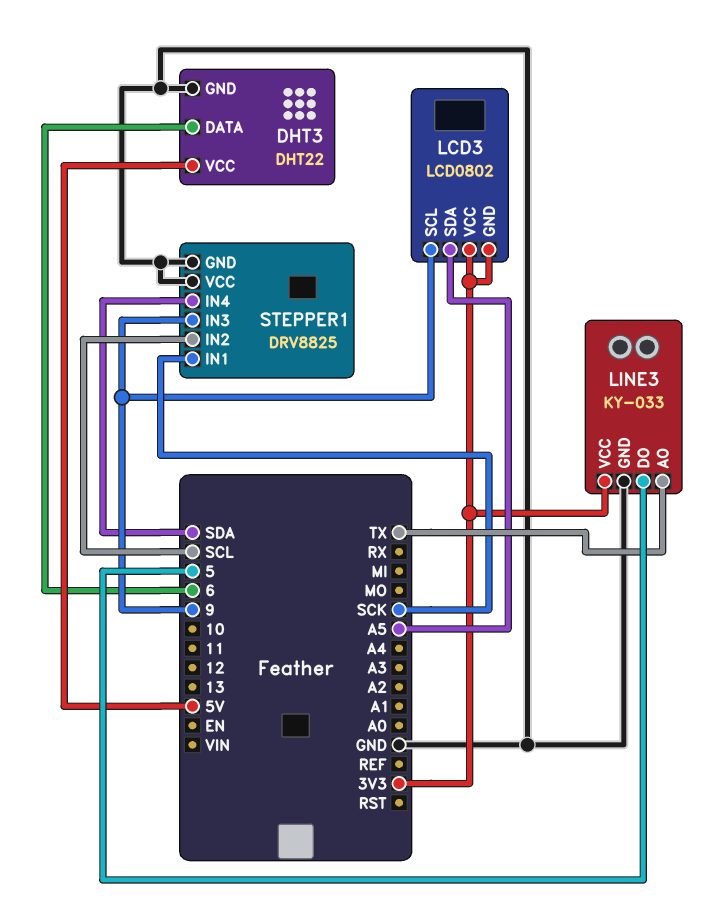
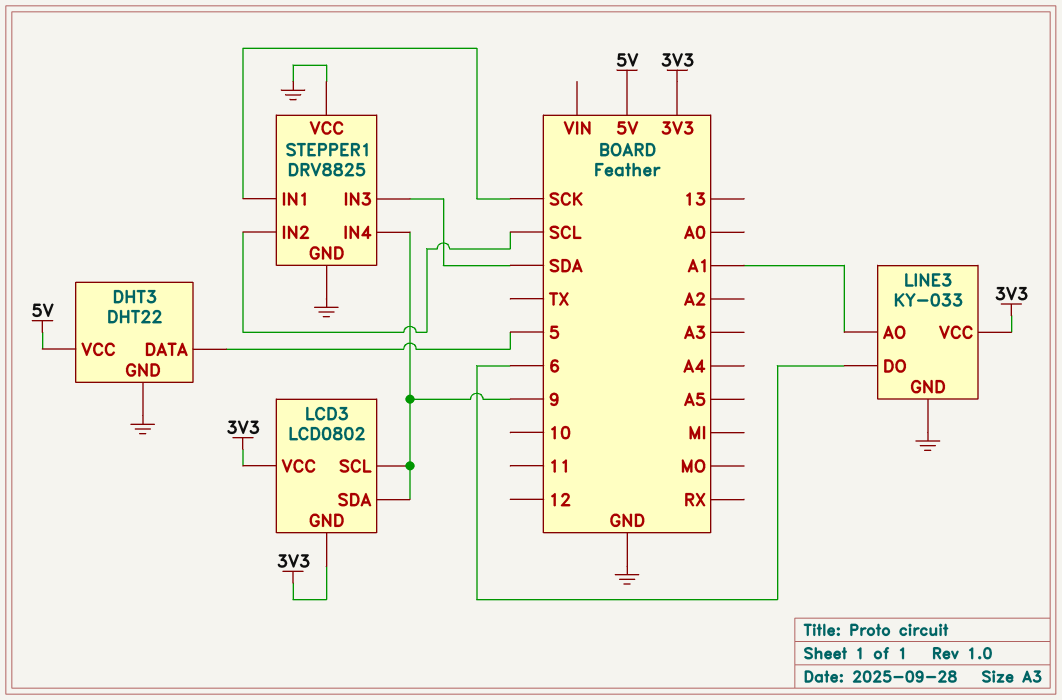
DHT3 pin DATA: 6 -> 5
LCD3 pin SDA: A5 -> 9
LINE3 pin AO: TX -> A1
LINE3 pin DO: 5 -> 6
STEPPER1 pin IN3: 9 -> SDA
STEPPER1 pin IN4: SDA -> 9

